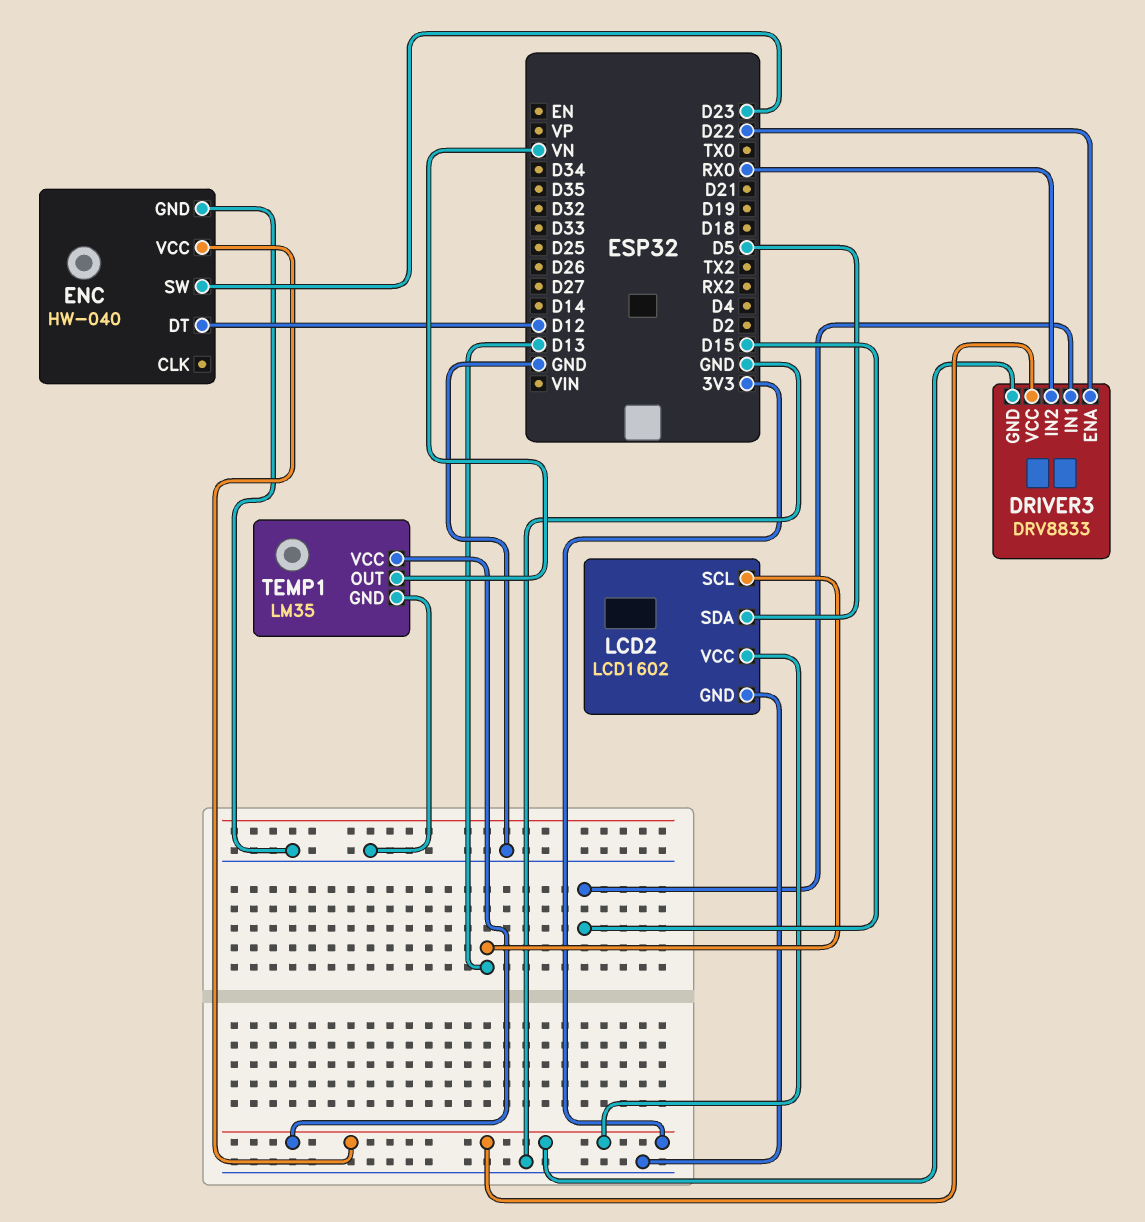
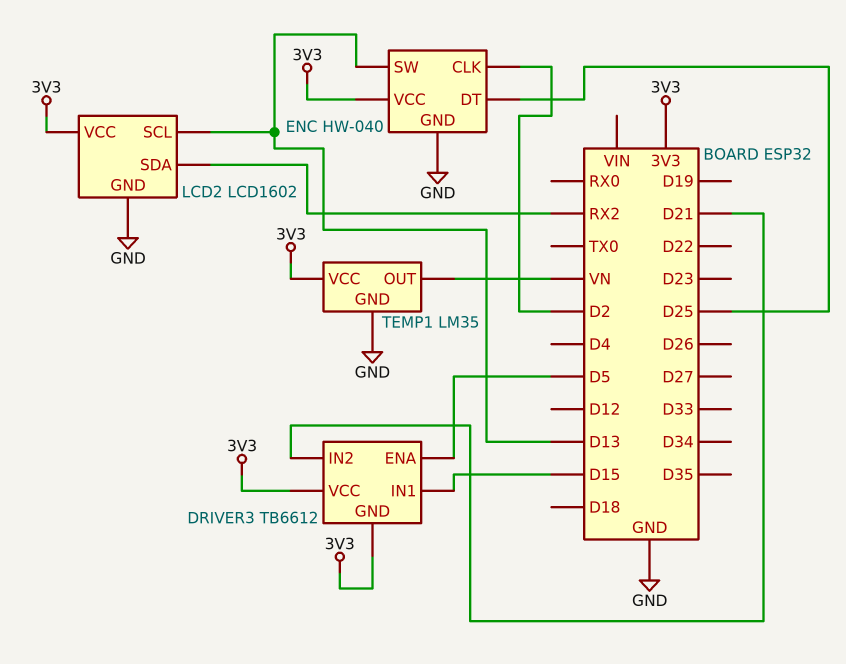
DRIVER3: DRV8833 -> TB6612
DRIVER3 pin ENA: D22 -> D5
DRIVER3 pin IN2: RX0 -> D21
ENC pin CLK: none -> D2
ENC pin DT: D12 -> D25
ENC pin SW: D23 -> D13
LCD2 pin SDA: D5 -> RX2

